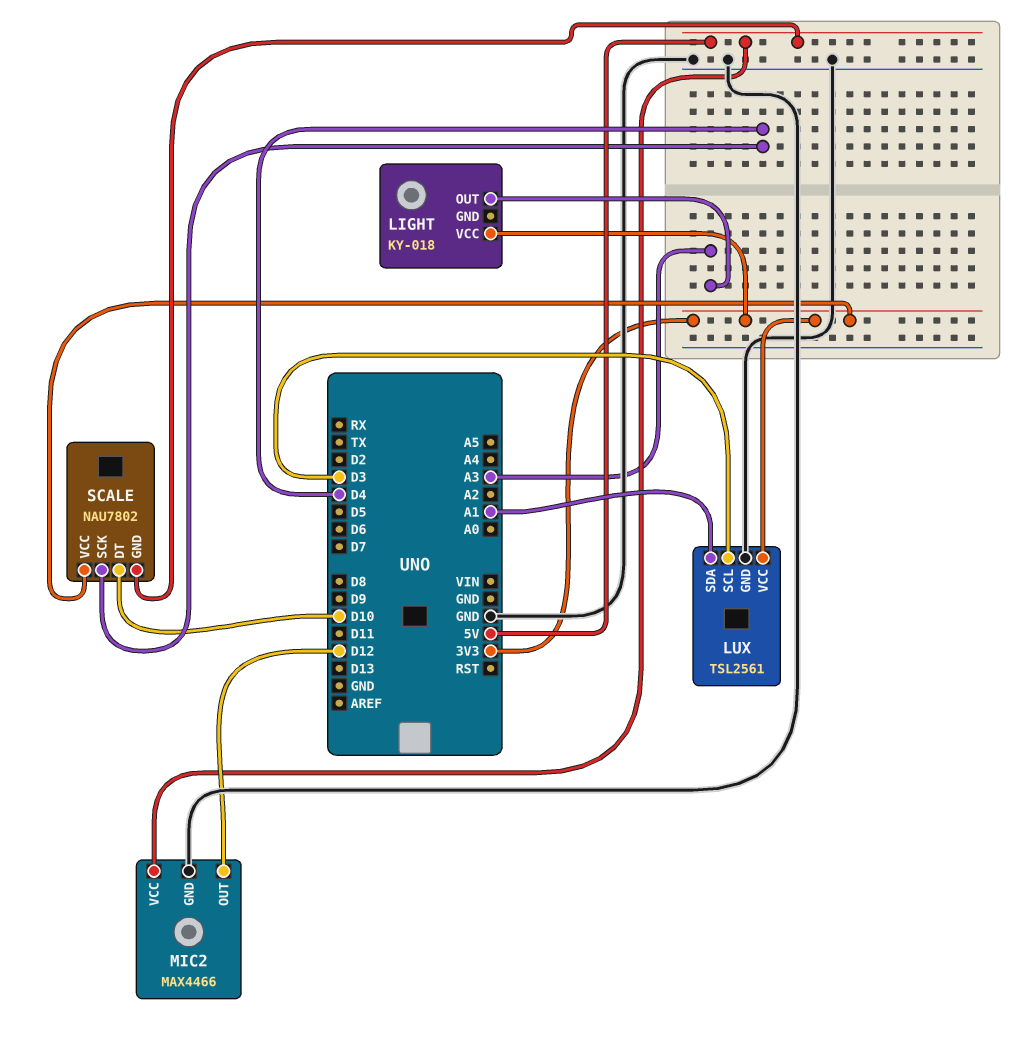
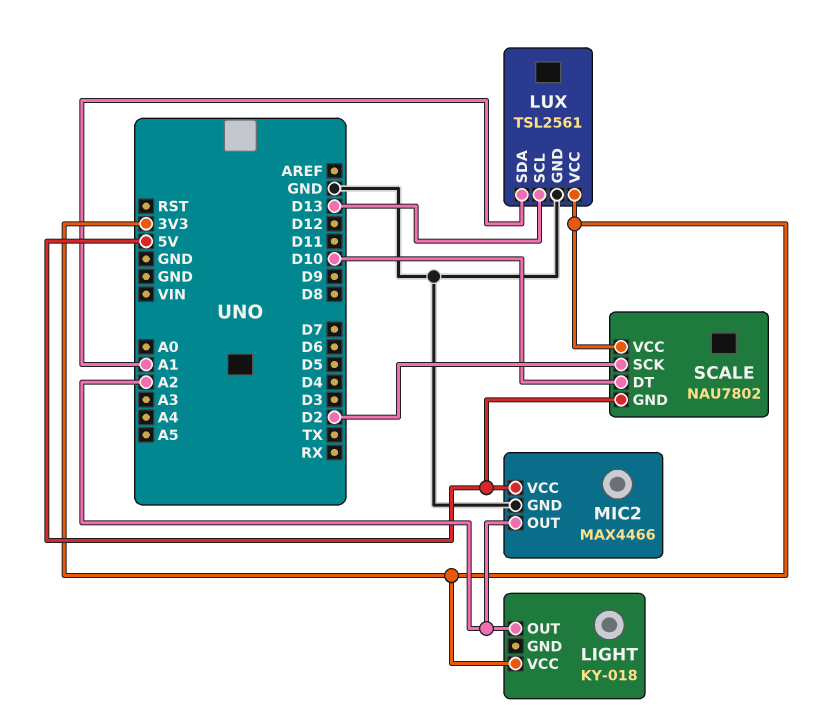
LIGHT pin OUT: A3 -> A2
LUX pin SCL: D3 -> D13
MIC2 pin OUT: D12 -> A2
SCALE pin SCK: D4 -> D2

